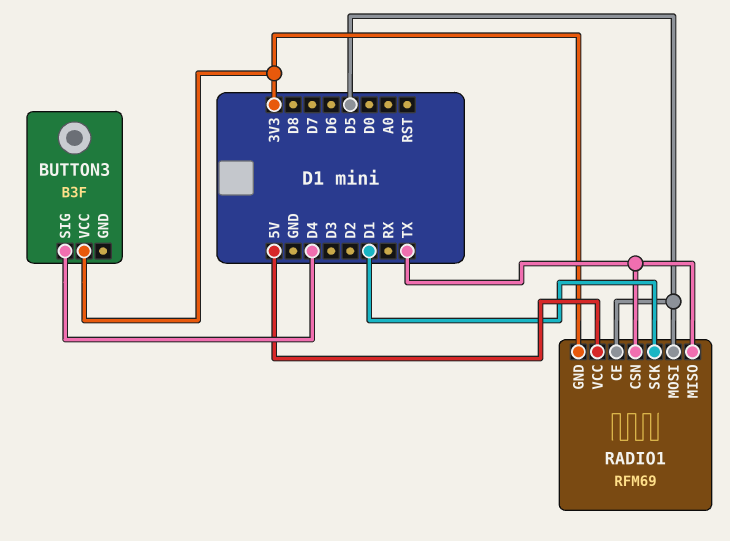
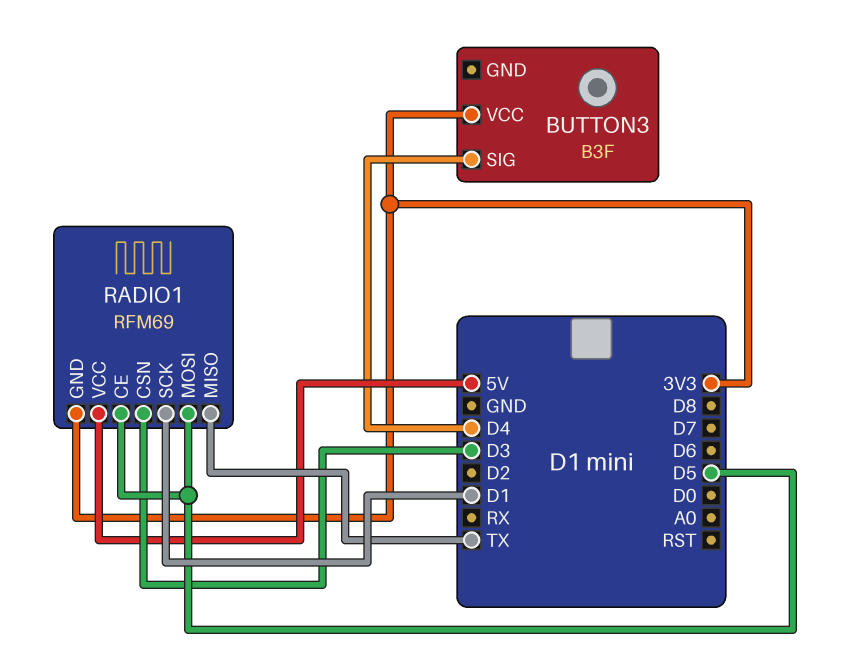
RADIO1 pin CSN: TX -> D3

